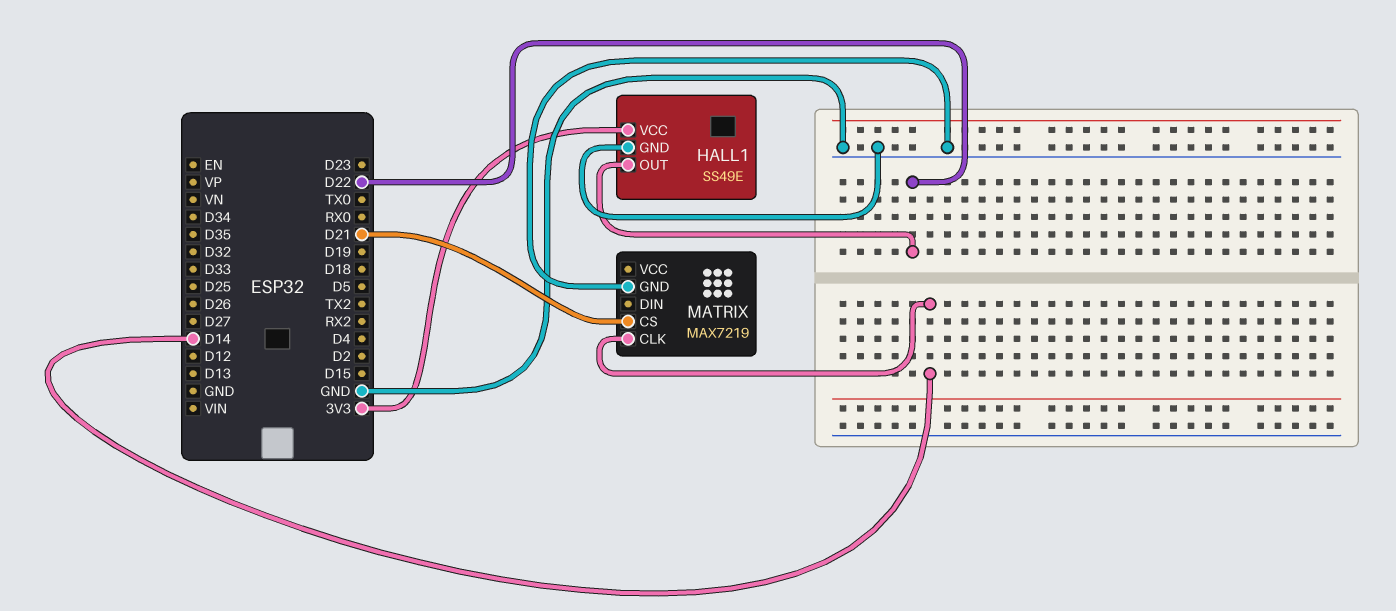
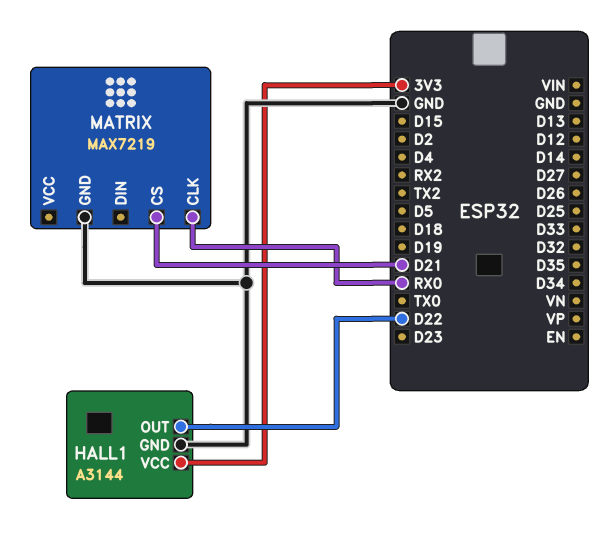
HALL1: SS49E -> A3144
MATRIX pin CLK: D14 -> RX0

